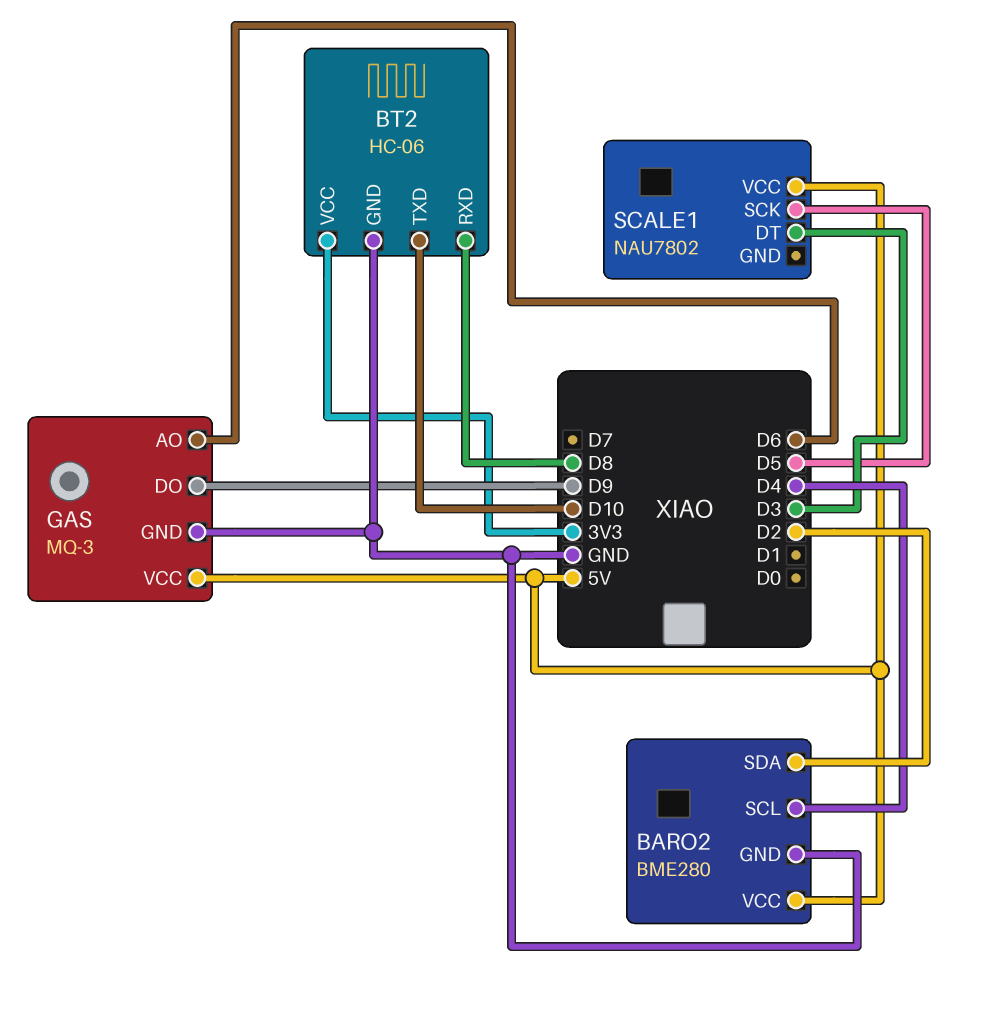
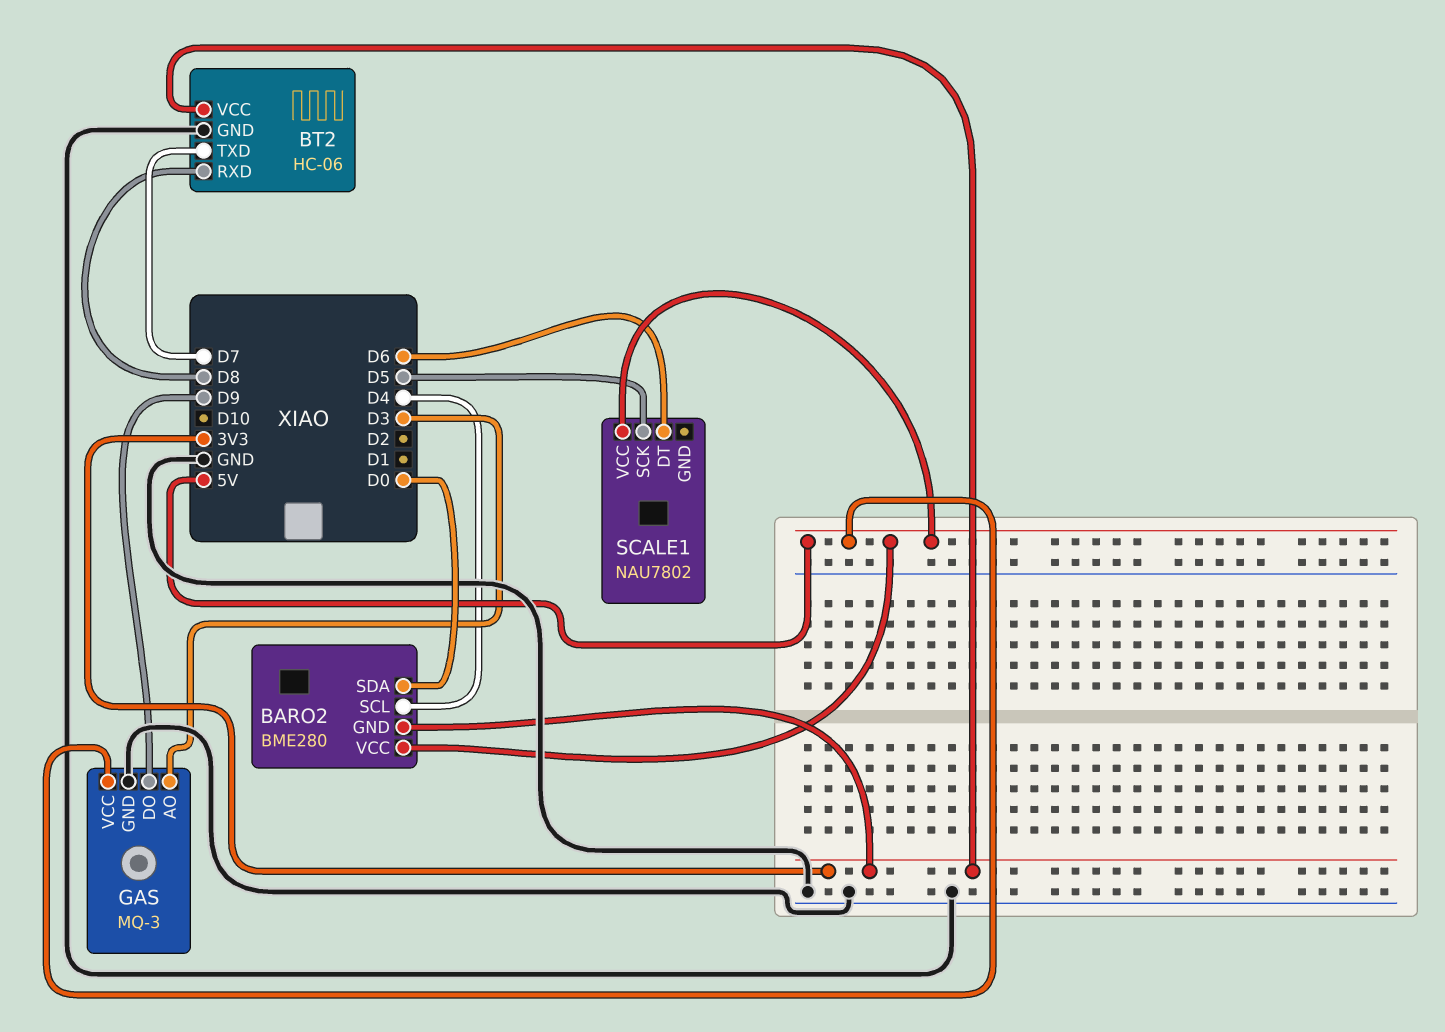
BARO2 pin GND: GND -> 3V3
BARO2 pin SDA: D2 -> D0
BT2 pin TXD: D10 -> D7
GAS pin AO: D6 -> D3
SCALE1 pin DT: D3 -> D6

